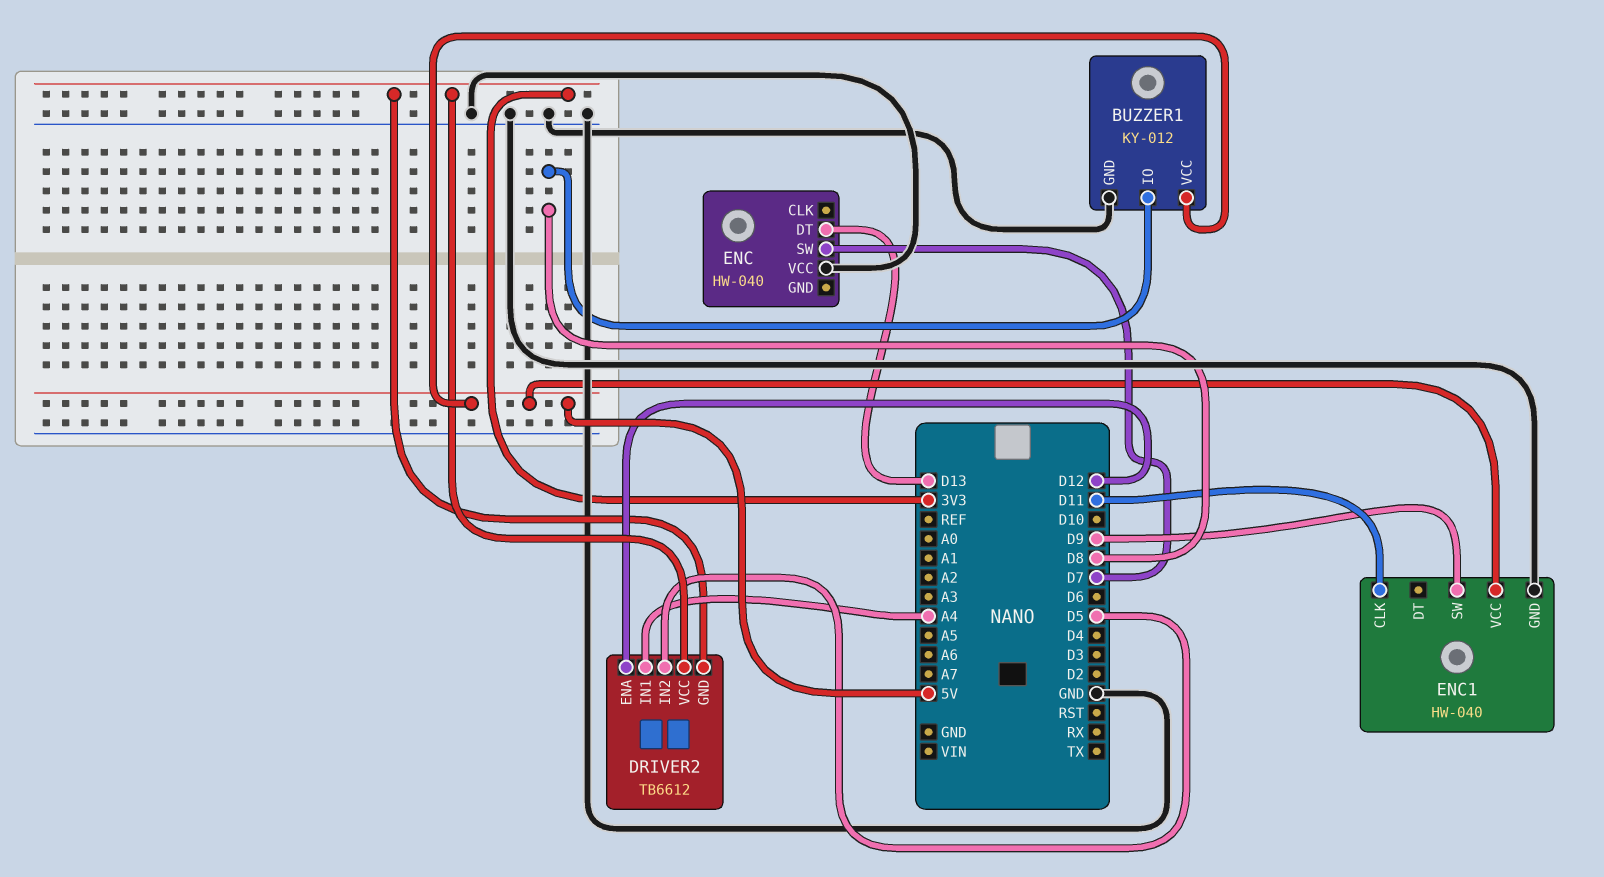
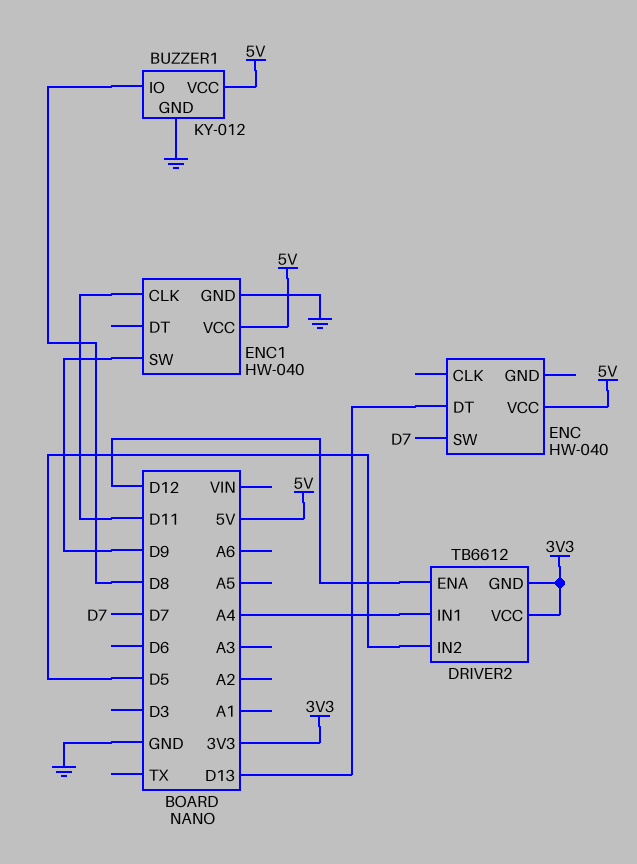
ENC pin VCC: GND -> 5V

